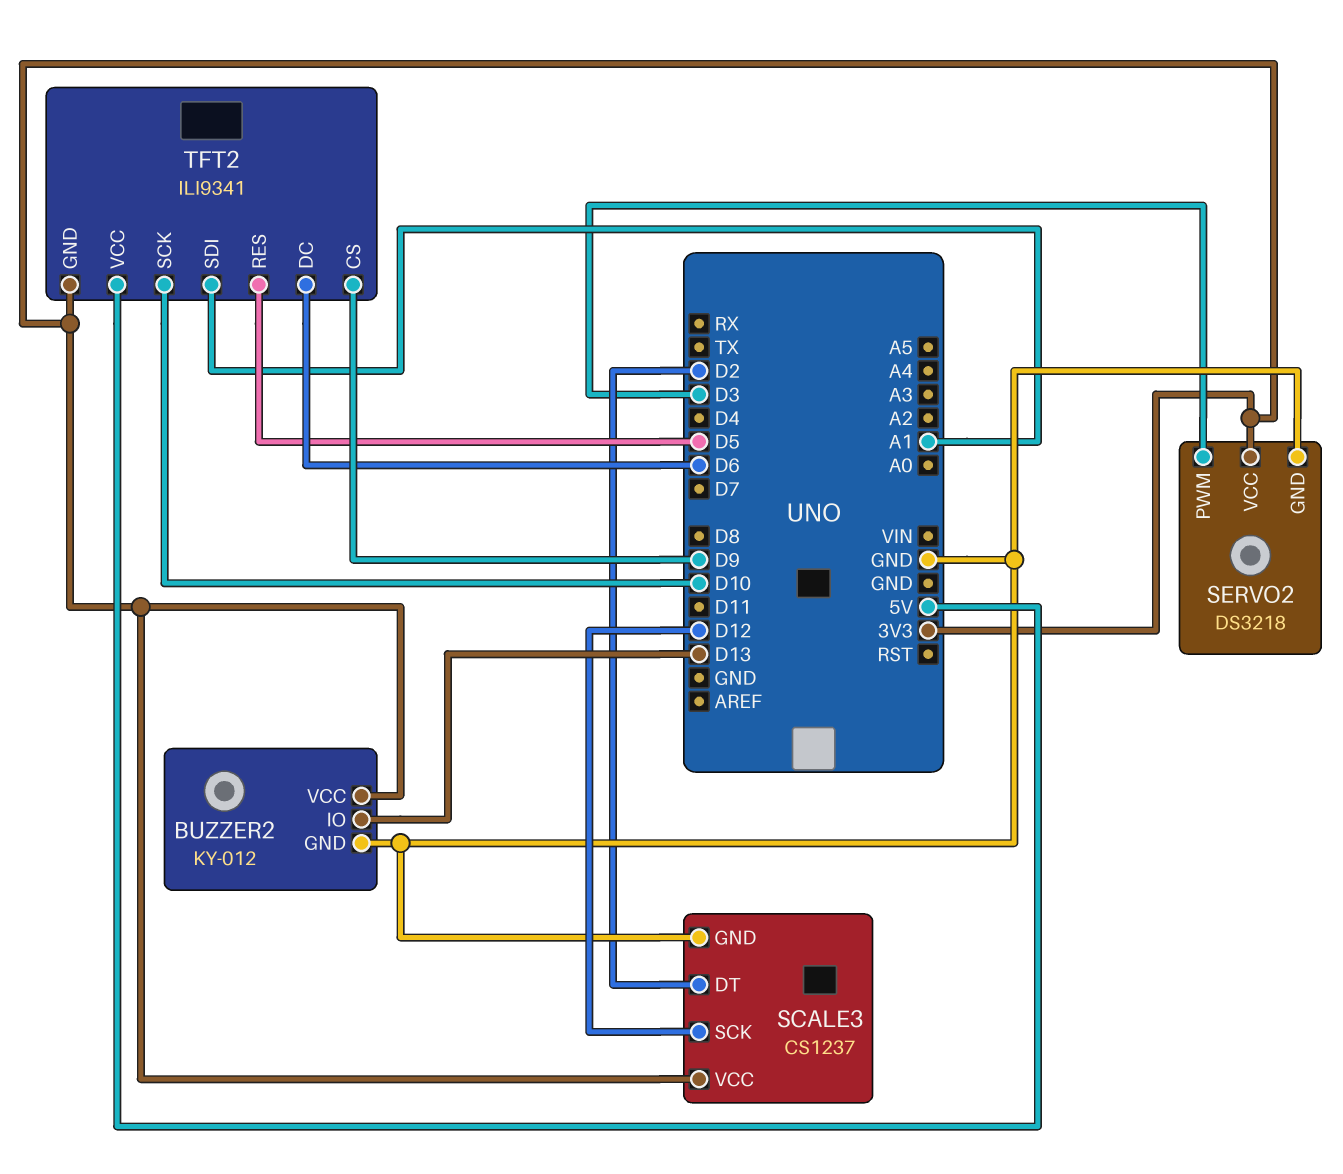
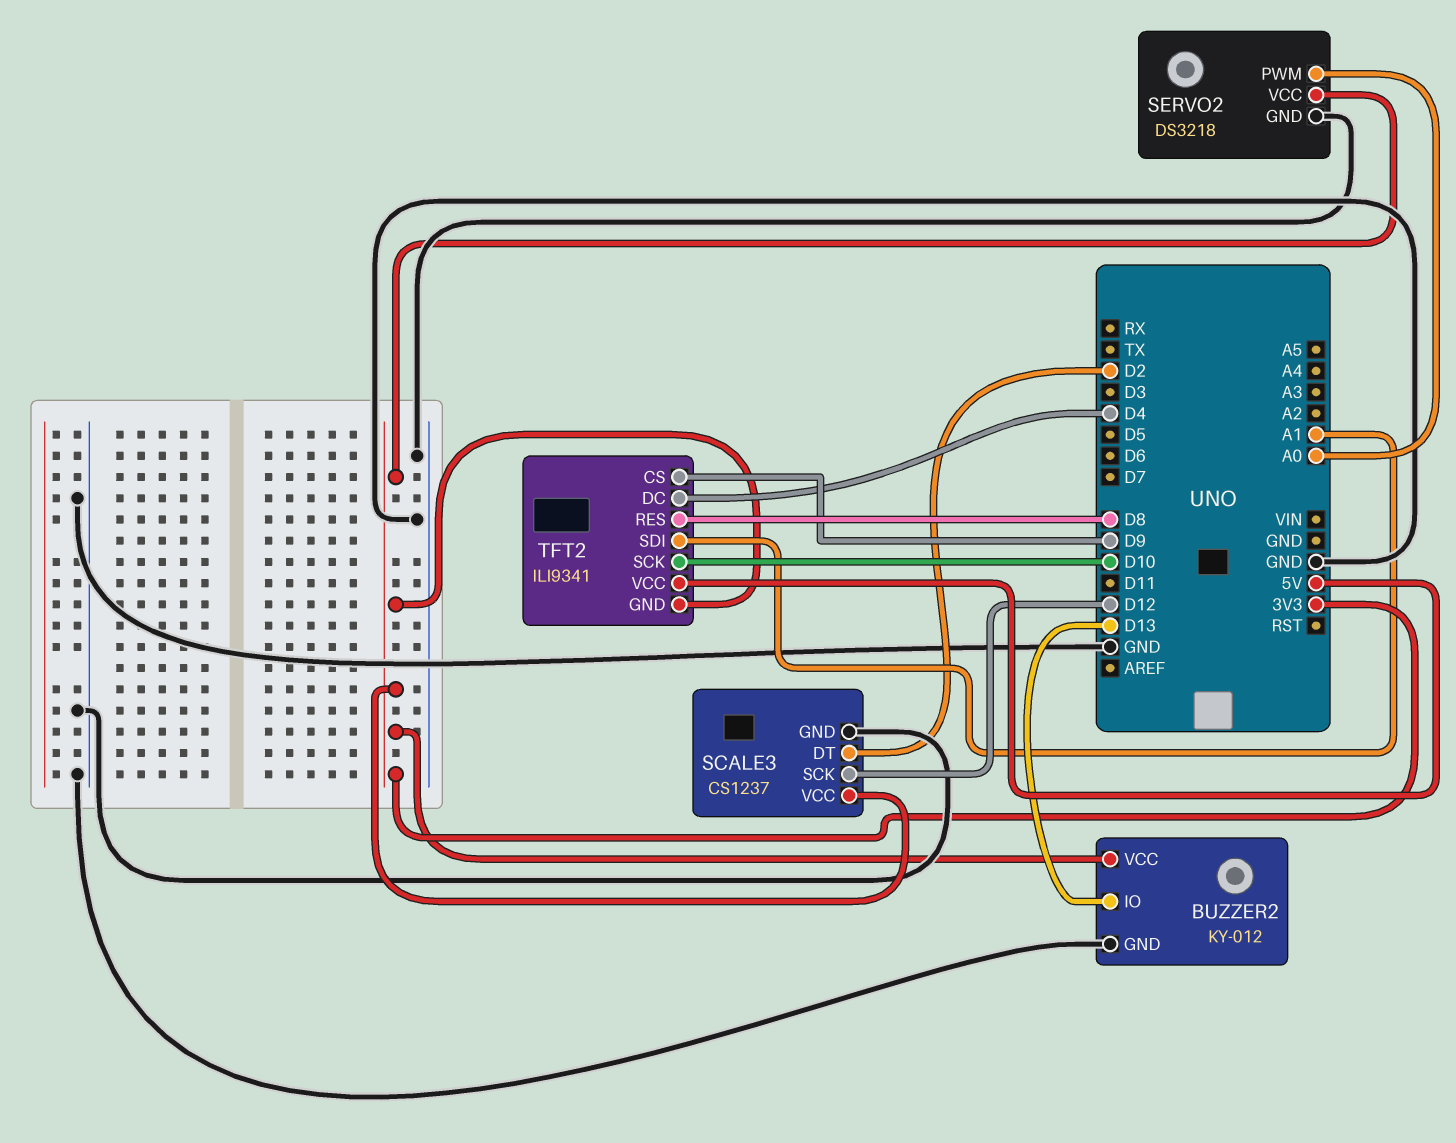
SERVO2 pin PWM: D3 -> A0
TFT2 pin DC: D6 -> D4
TFT2 pin RES: D5 -> D8

